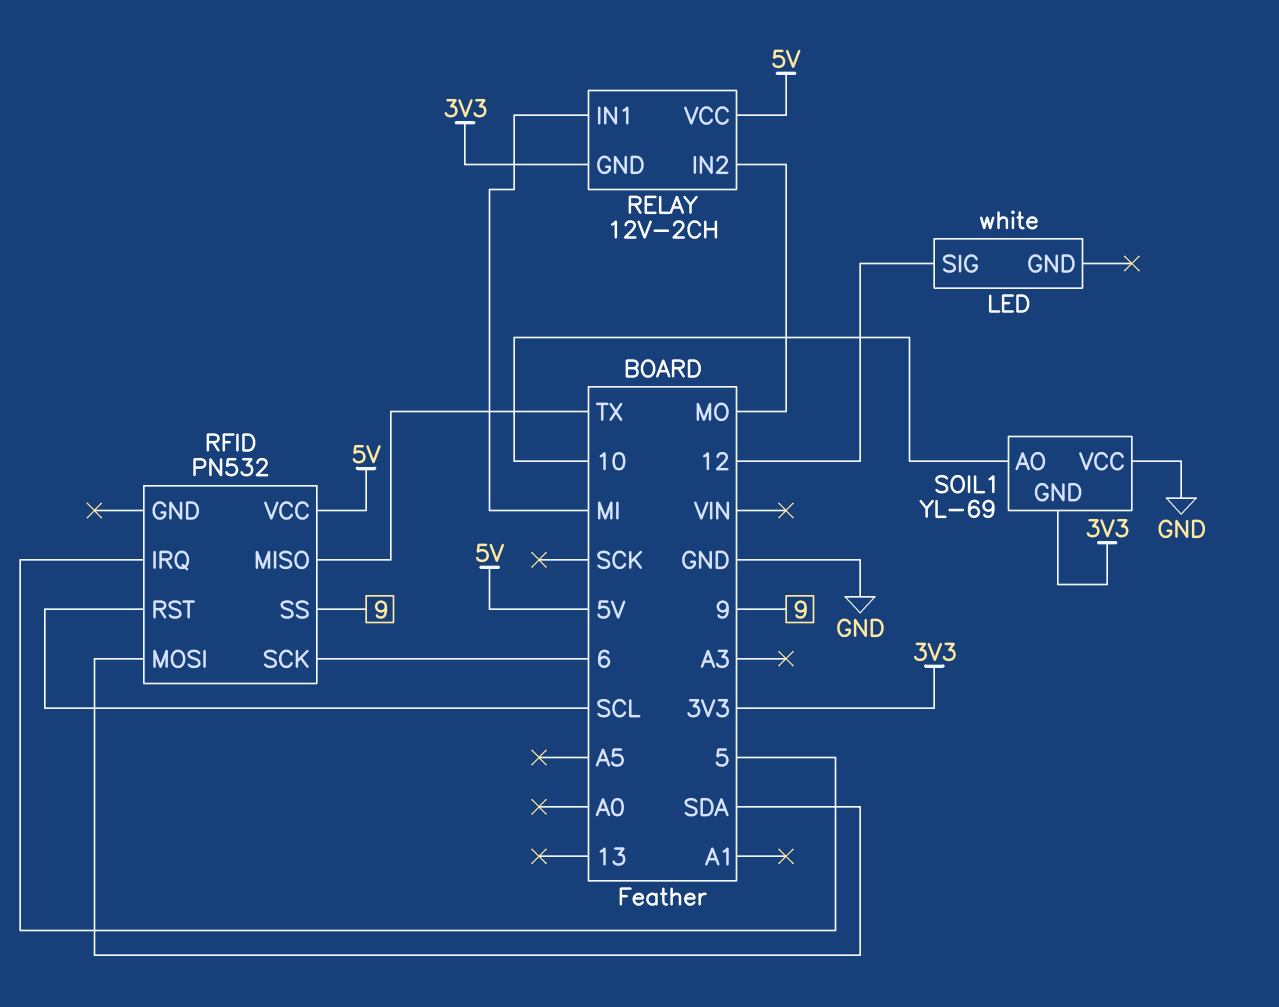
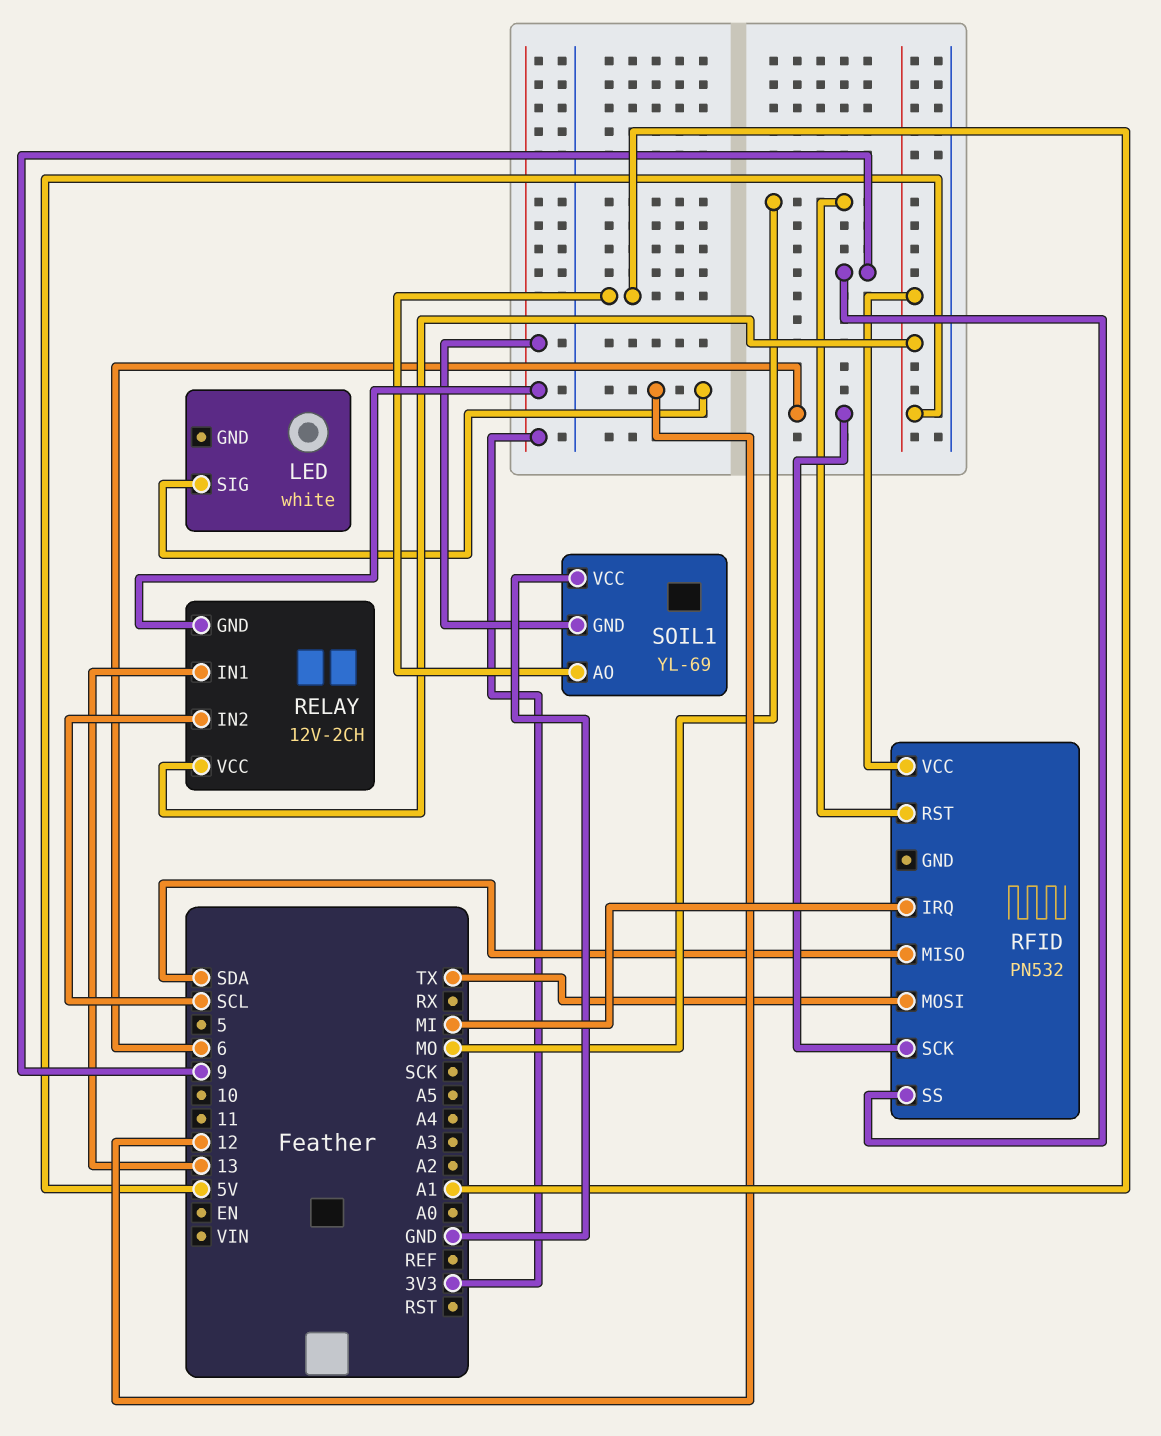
RELAY pin IN1: MI -> 13
RELAY pin IN2: MO -> SCL
RFID pin IRQ: 5 -> MI
RFID pin MISO: TX -> SDA
RFID pin MOSI: SDA -> TX
RFID pin RST: SCL -> MO
SOIL1 pin AO: 10 -> A1

